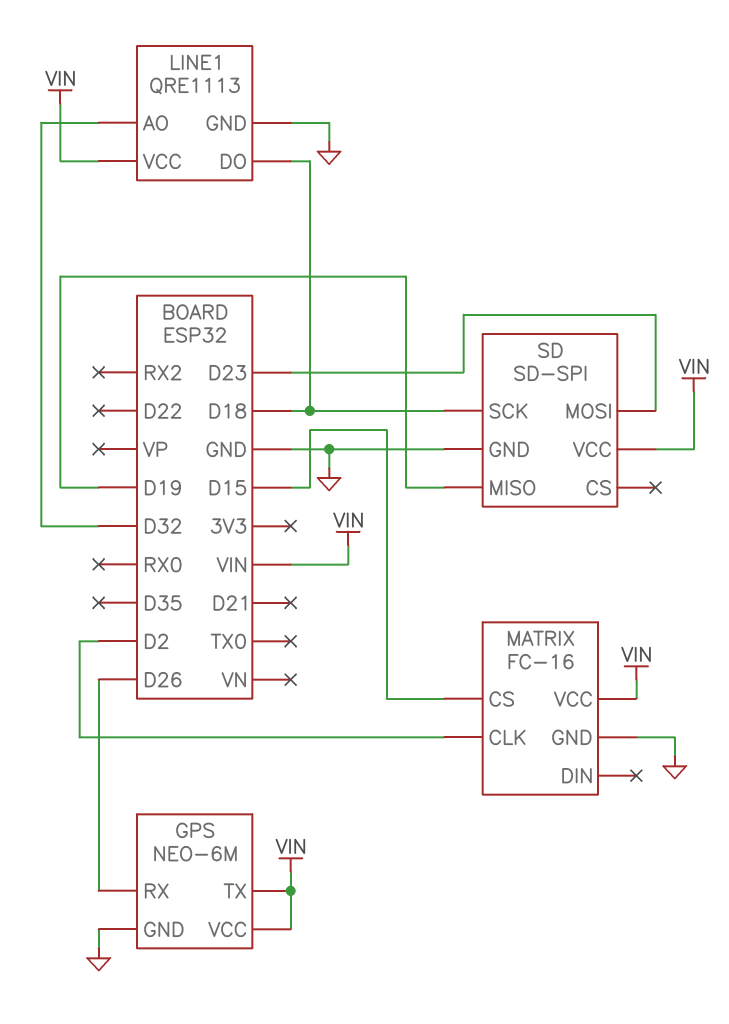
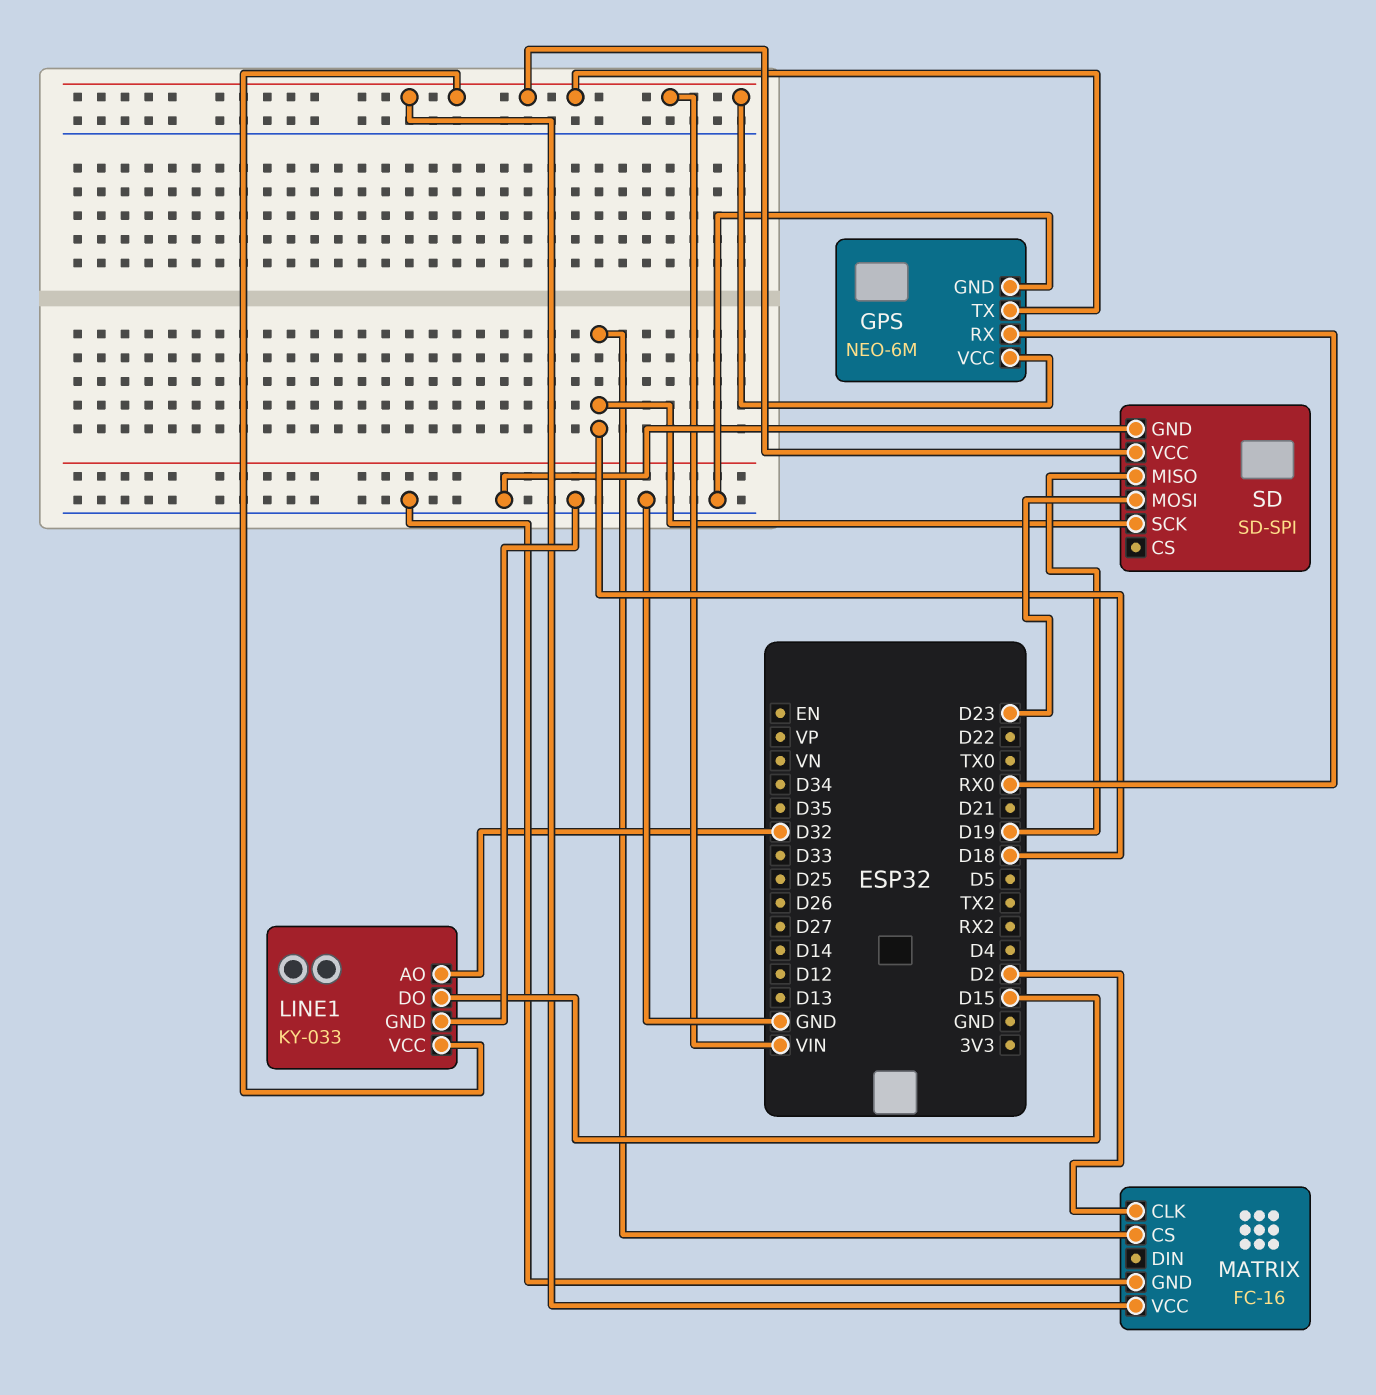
GPS pin RX: D26 -> RX0
LINE1: QRE1113 -> KY-033
LINE1 pin DO: D18 -> D15
MATRIX pin CS: D15 -> D18

